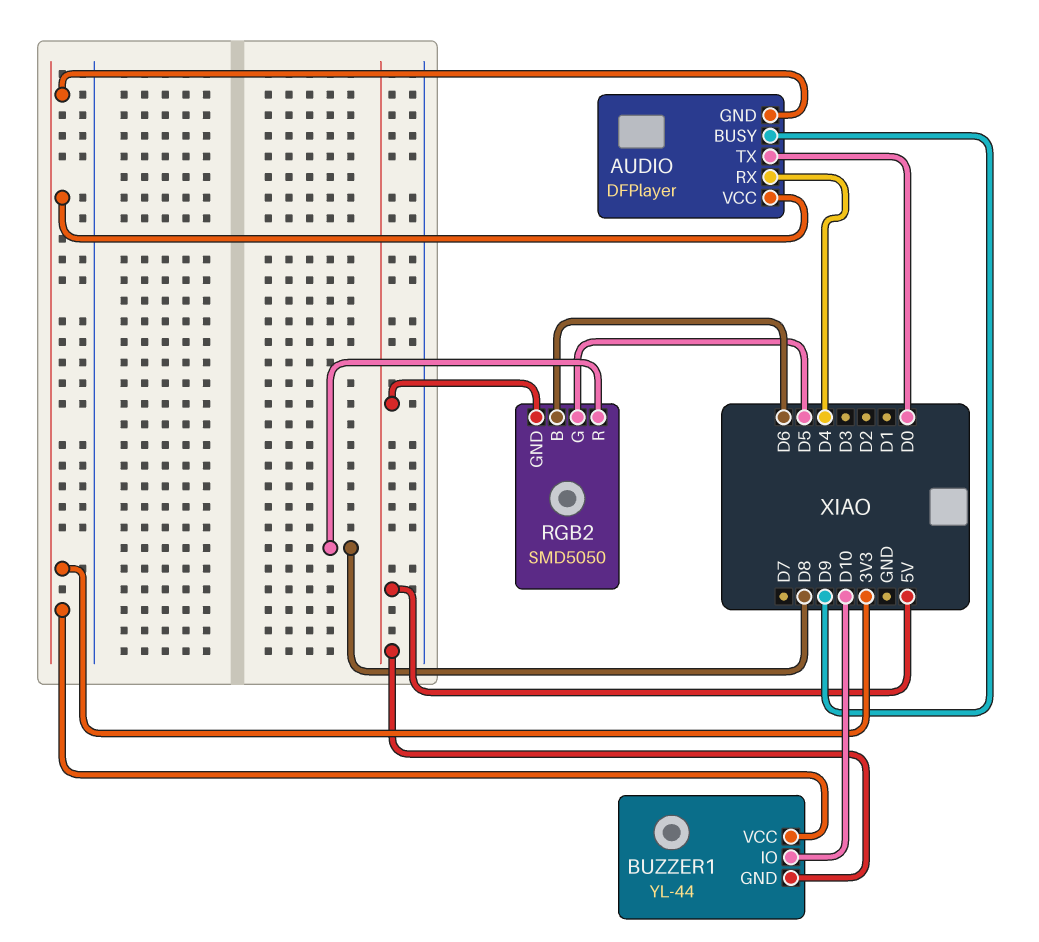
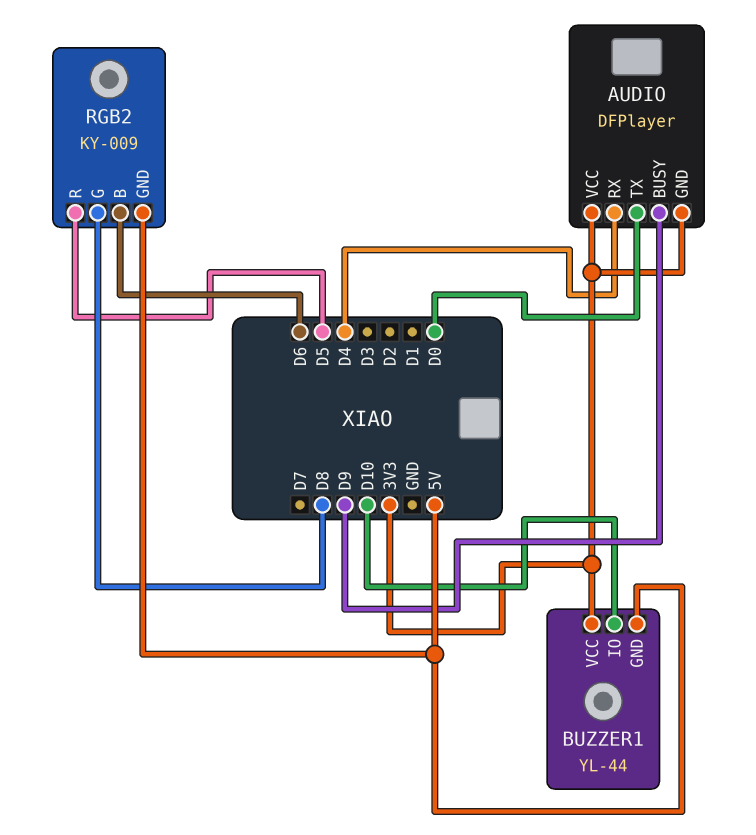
RGB2: SMD5050 -> KY-009
RGB2 pin G: D5 -> D8
RGB2 pin R: D8 -> D5

